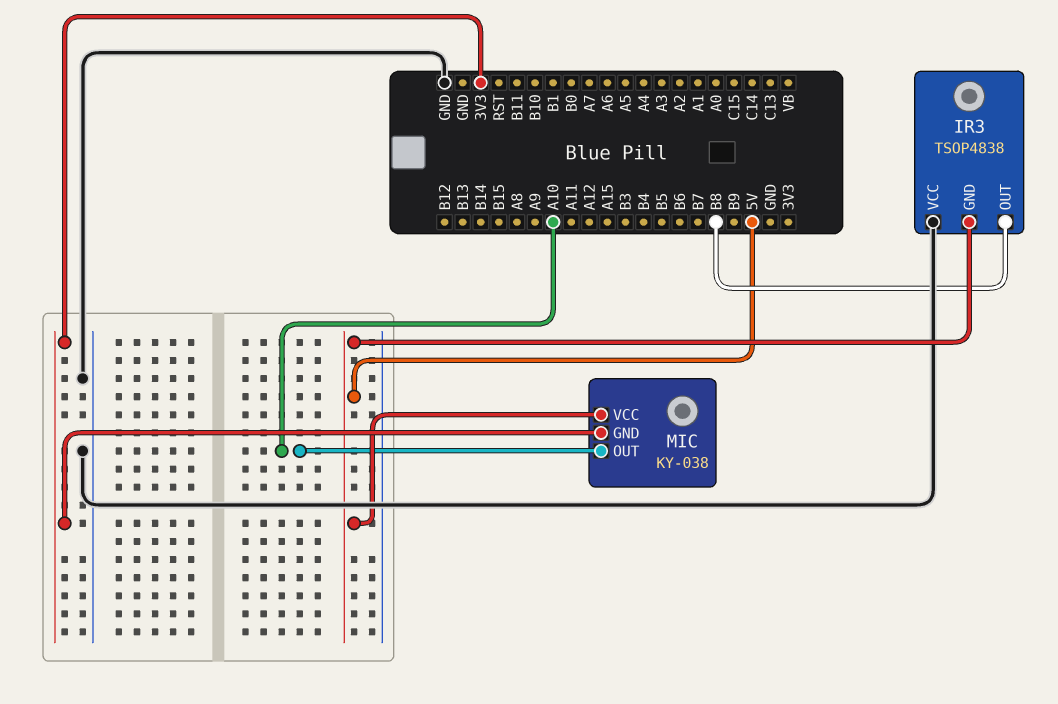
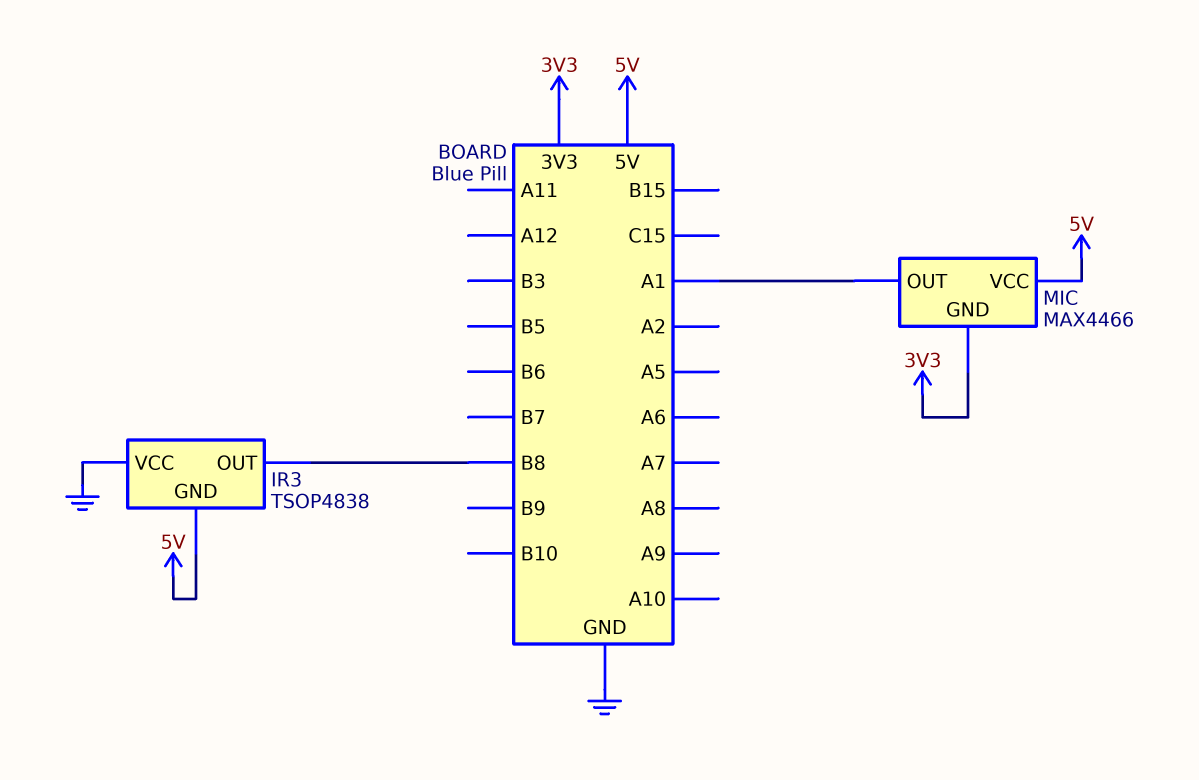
MIC: KY-038 -> MAX4466
MIC pin OUT: A10 -> A1

